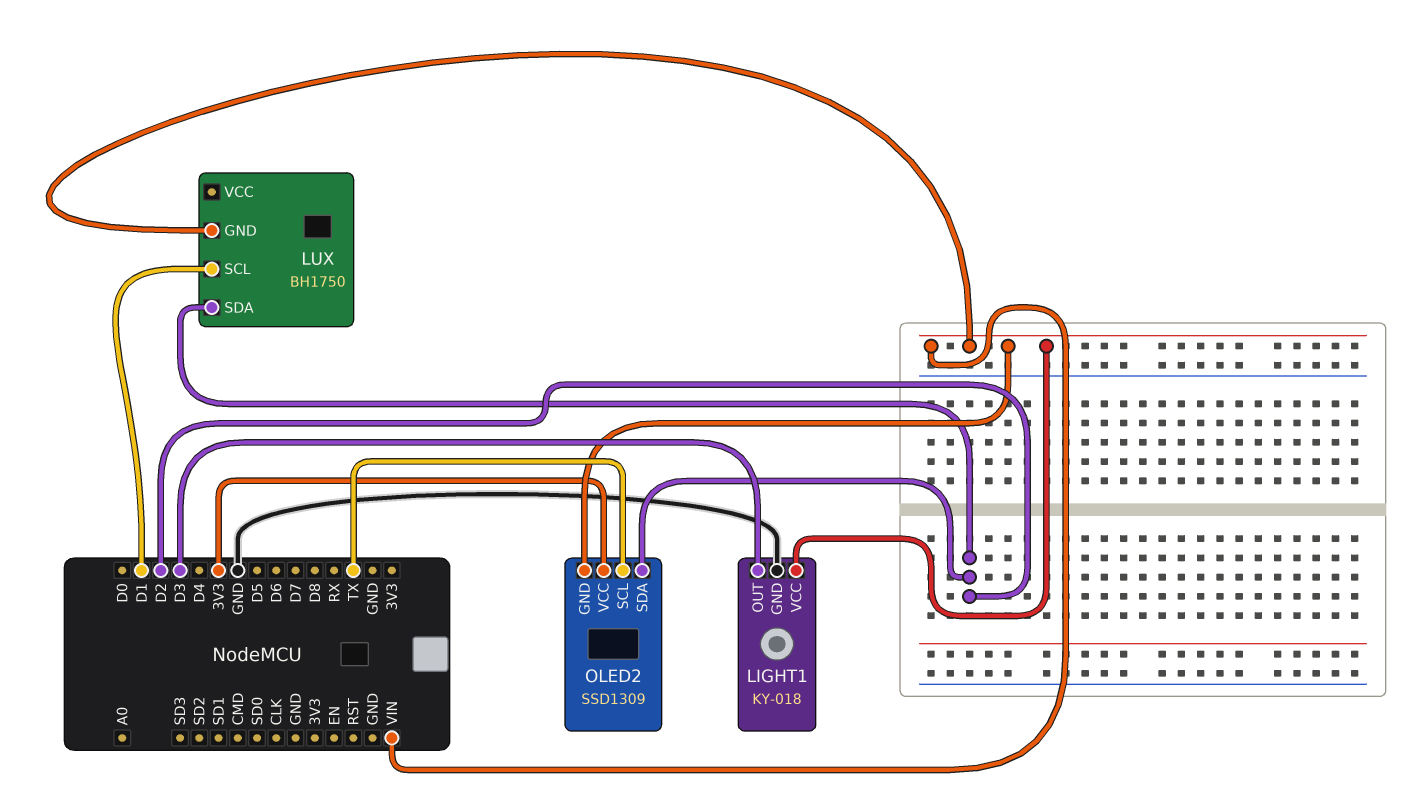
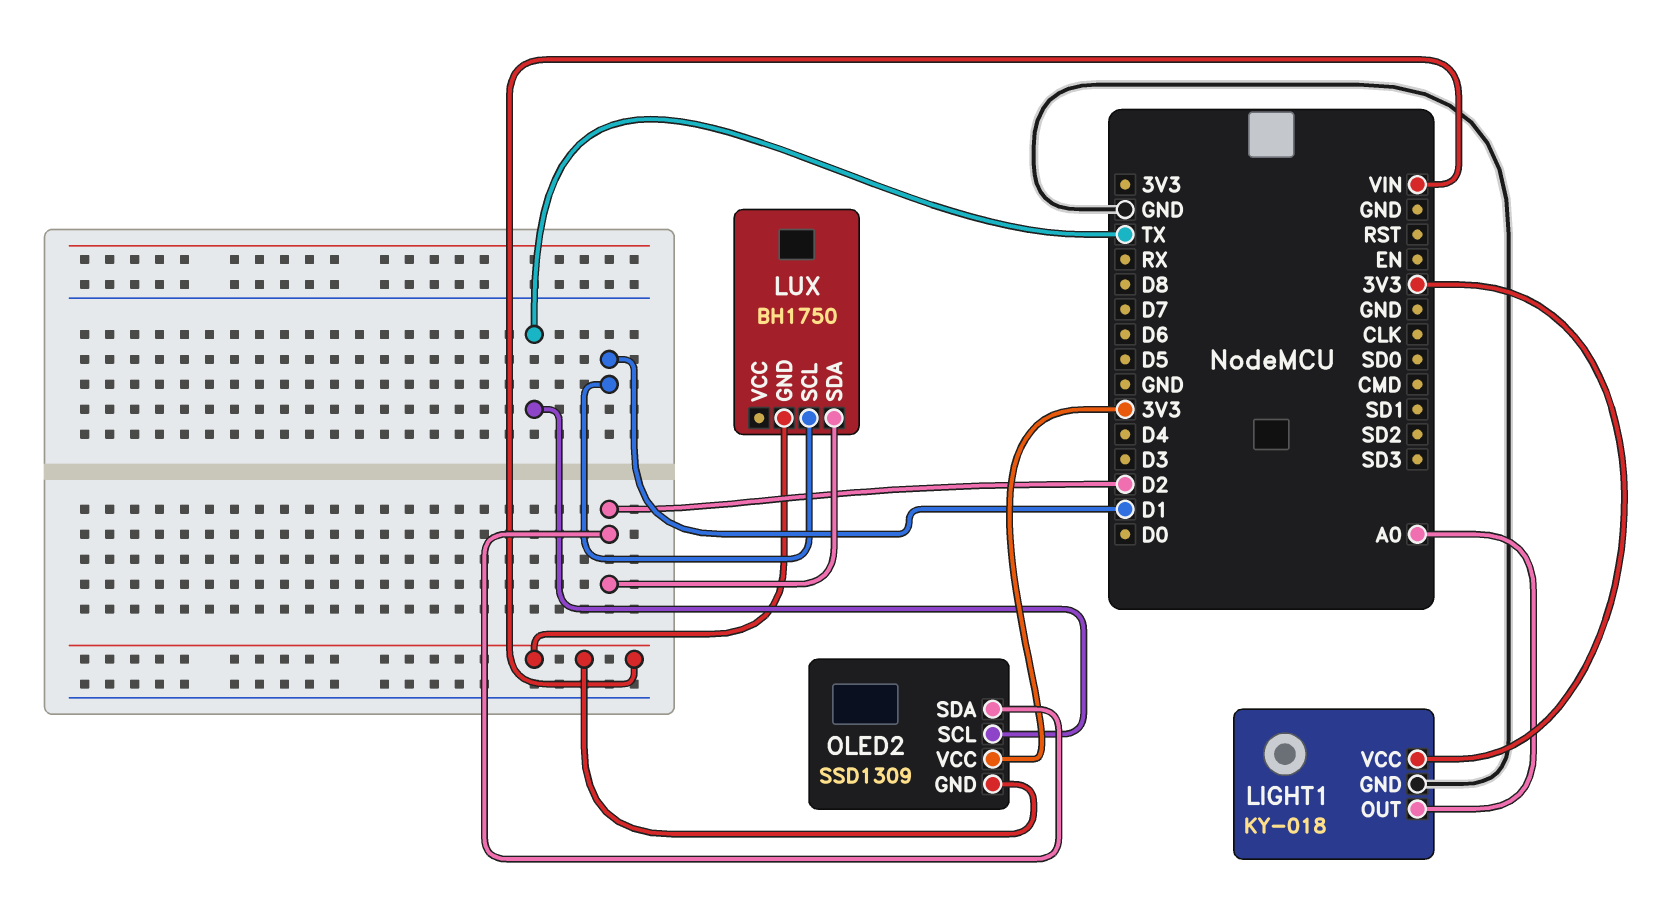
LIGHT1 pin OUT: D3 -> A0
LIGHT1 pin VCC: VIN -> 3V3

